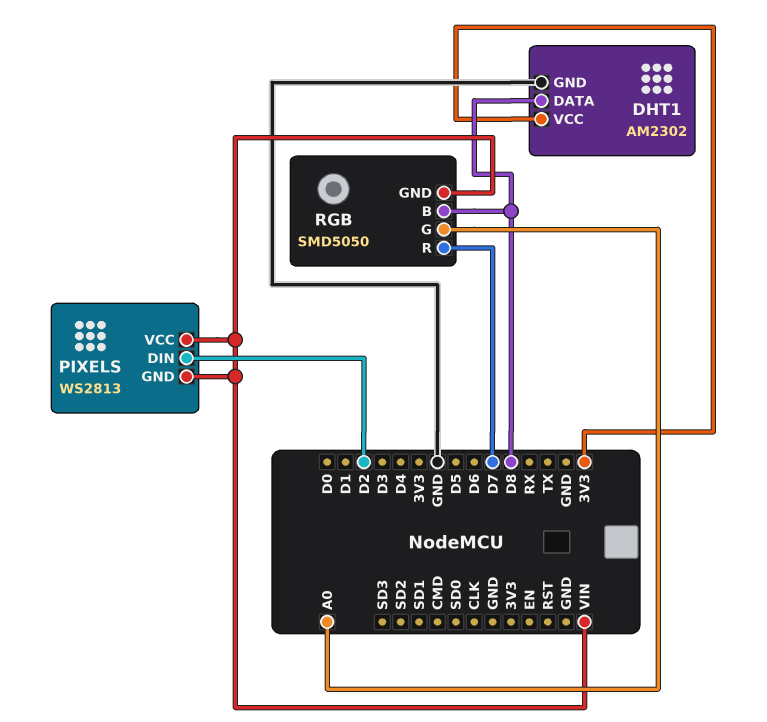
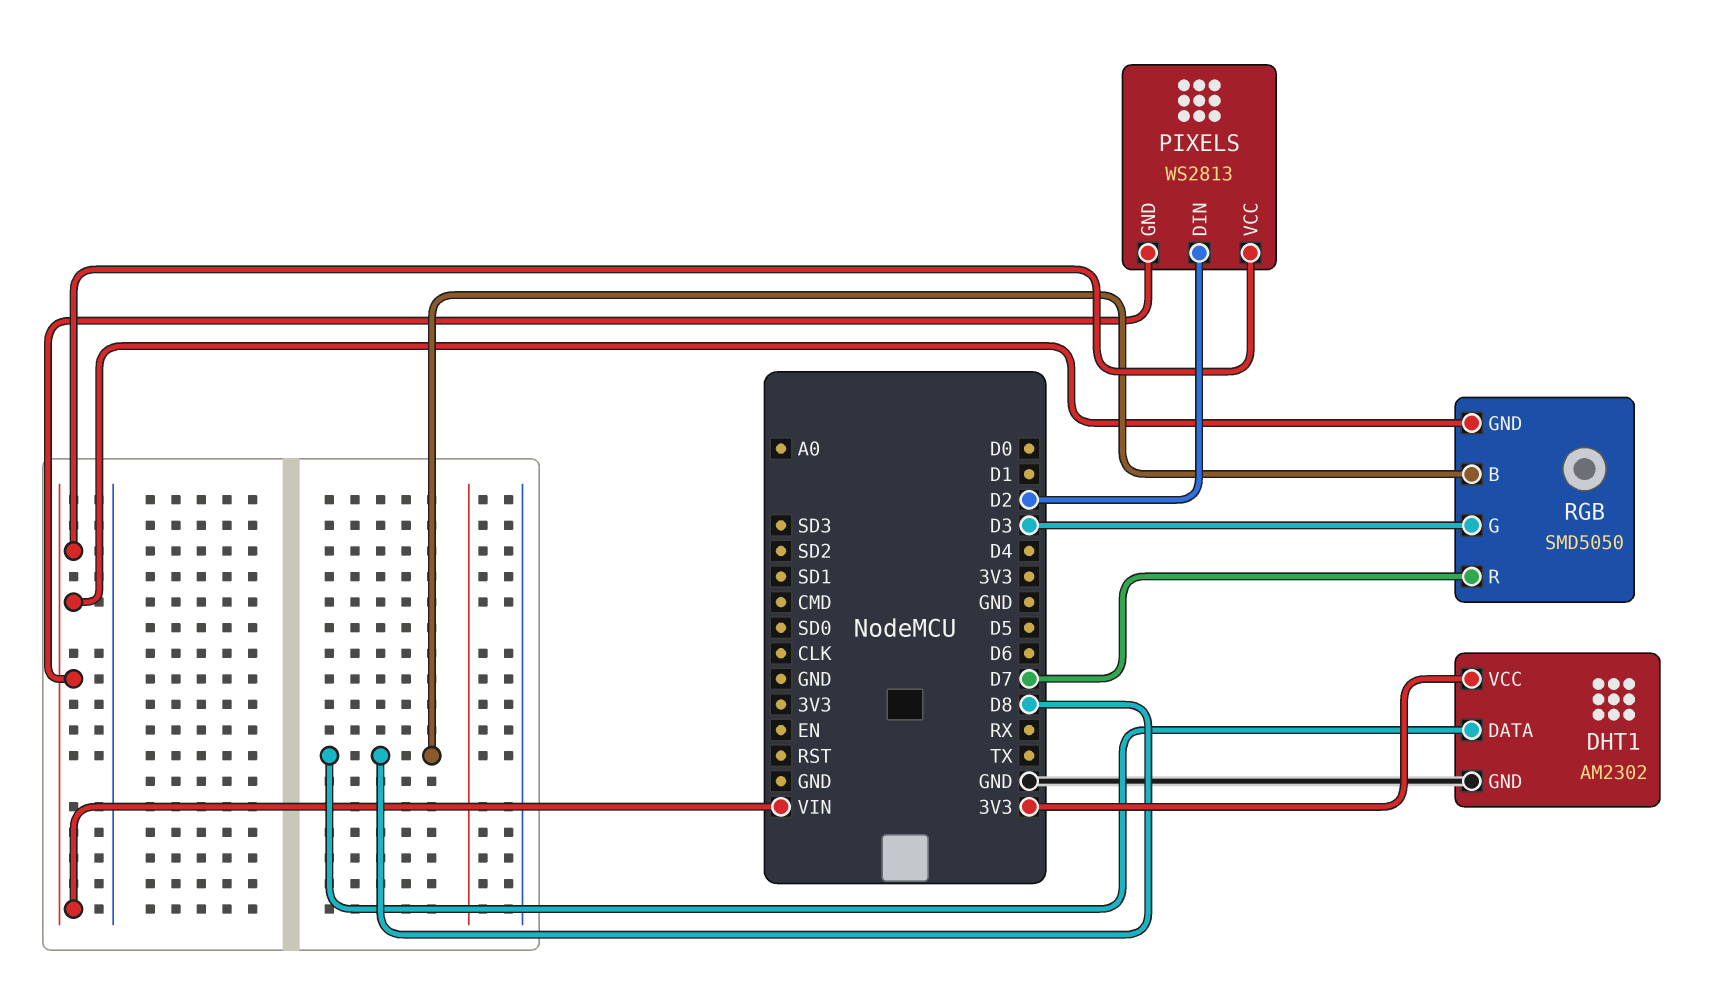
RGB pin G: A0 -> D3

